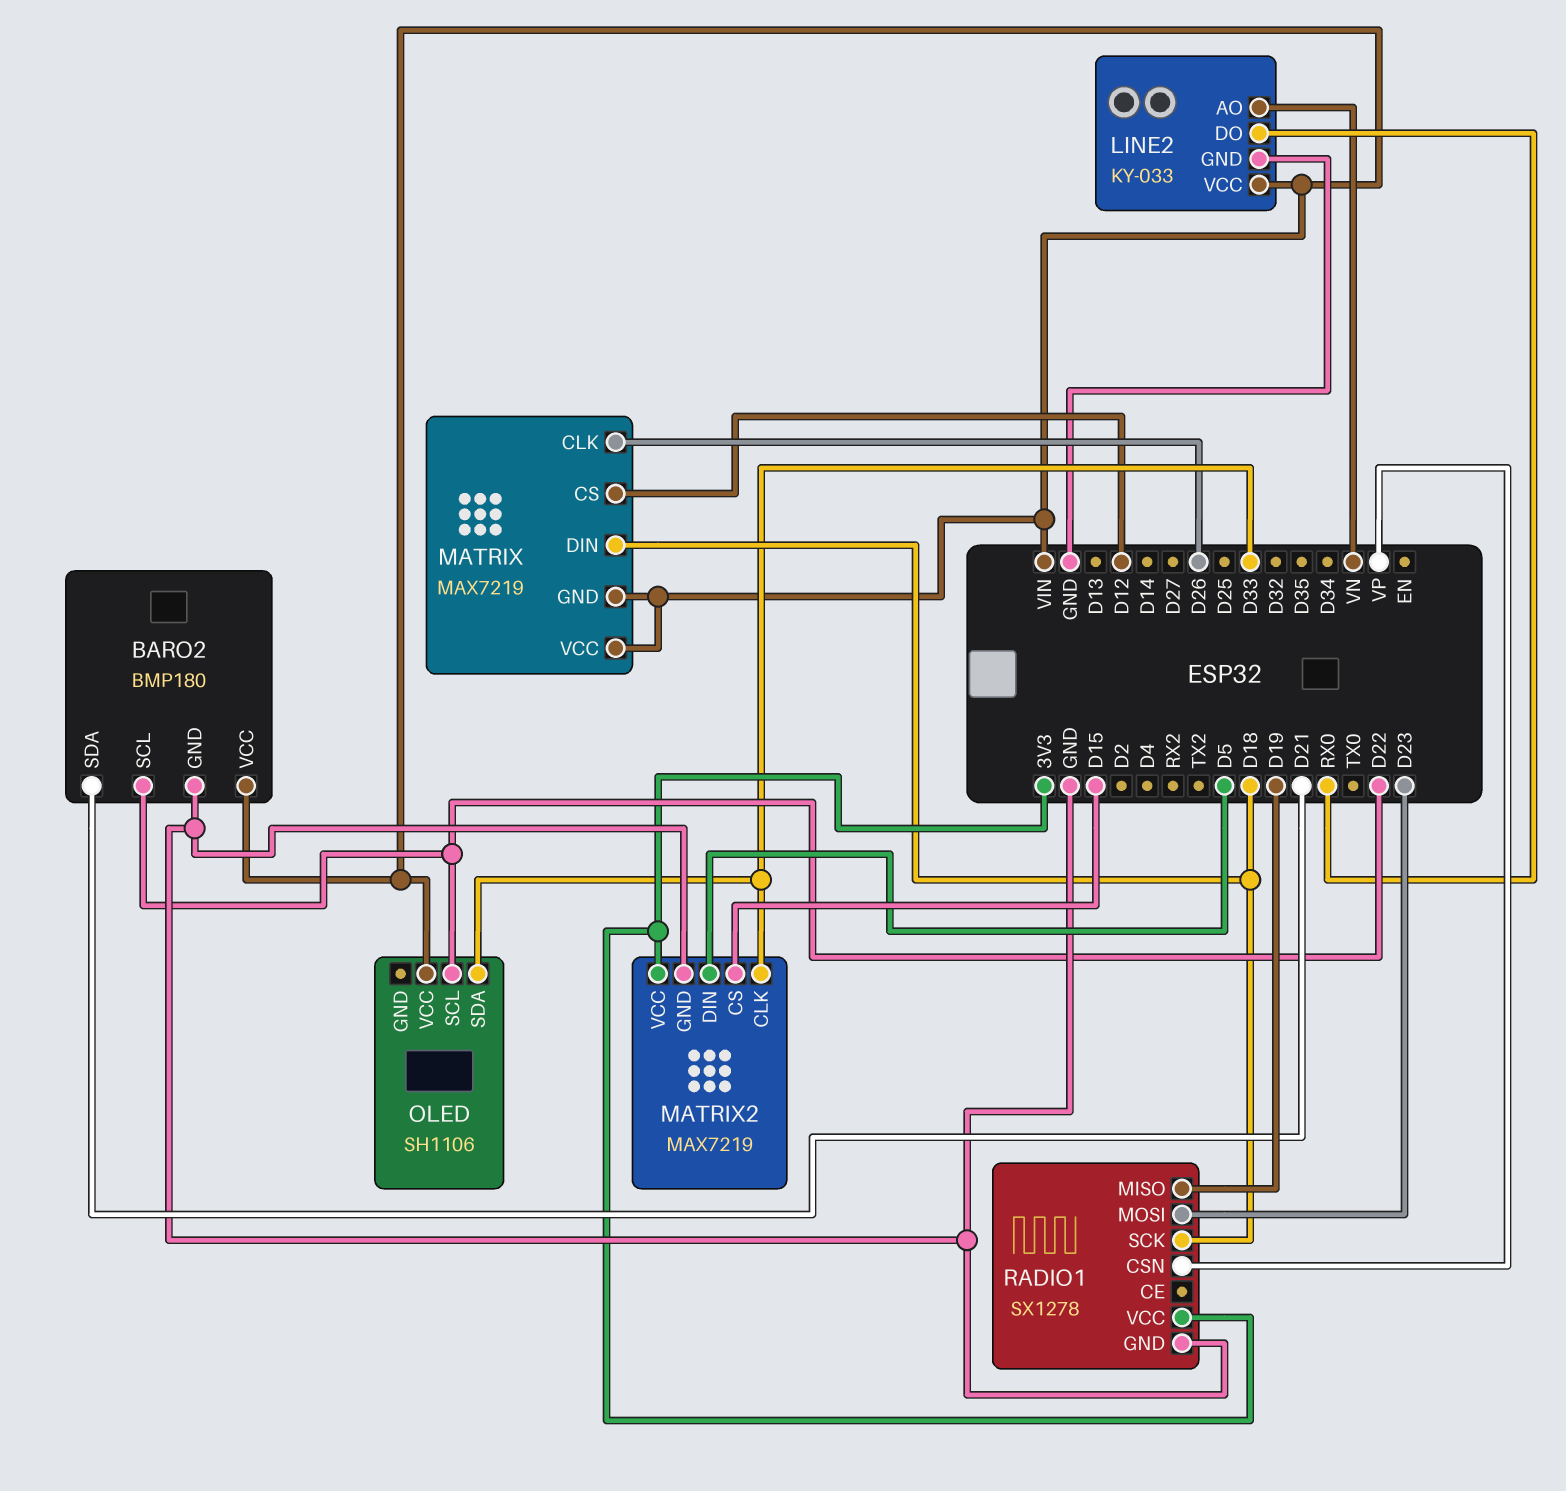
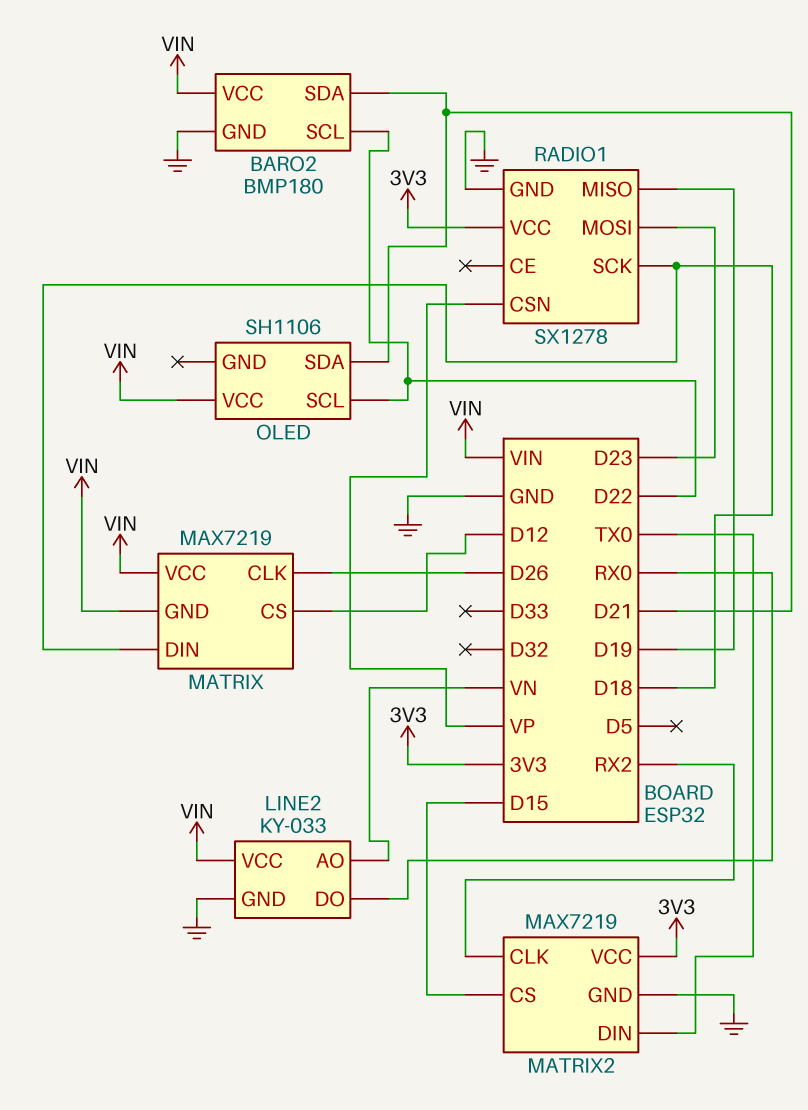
MATRIX2 pin CLK: D33 -> RX2
MATRIX2 pin DIN: D5 -> TX0
OLED pin SDA: D33 -> D21

